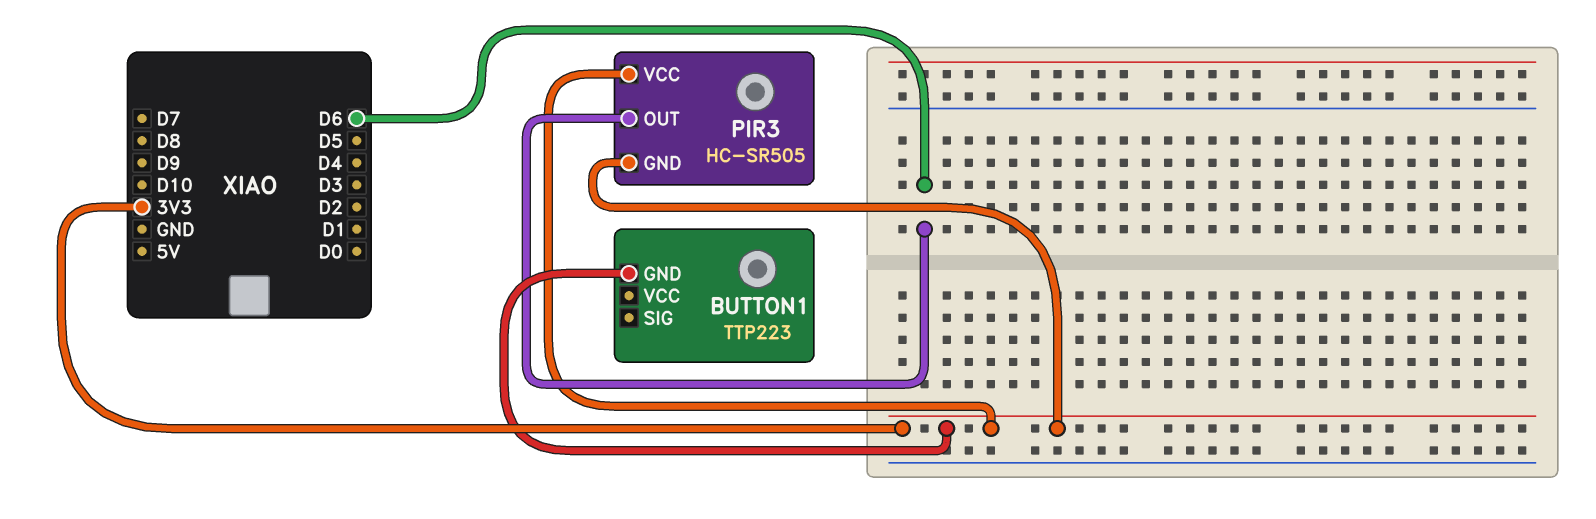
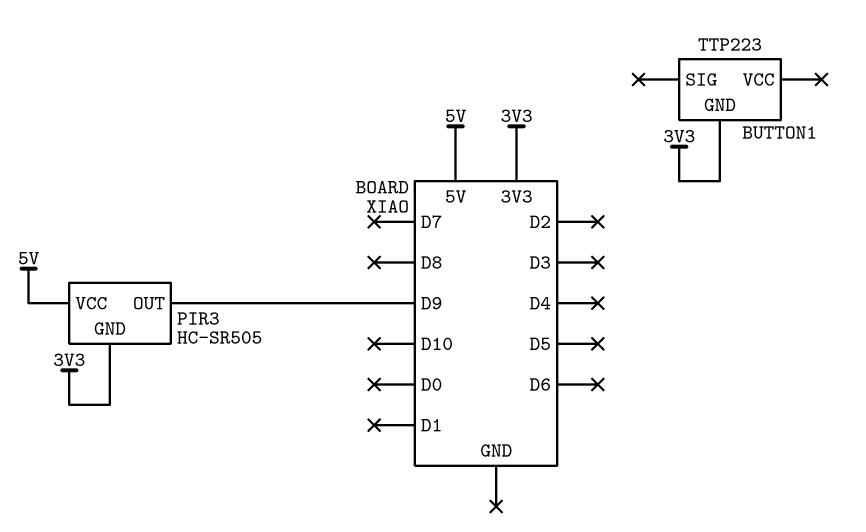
PIR3 pin OUT: D6 -> D9
PIR3 pin VCC: 3V3 -> 5V

